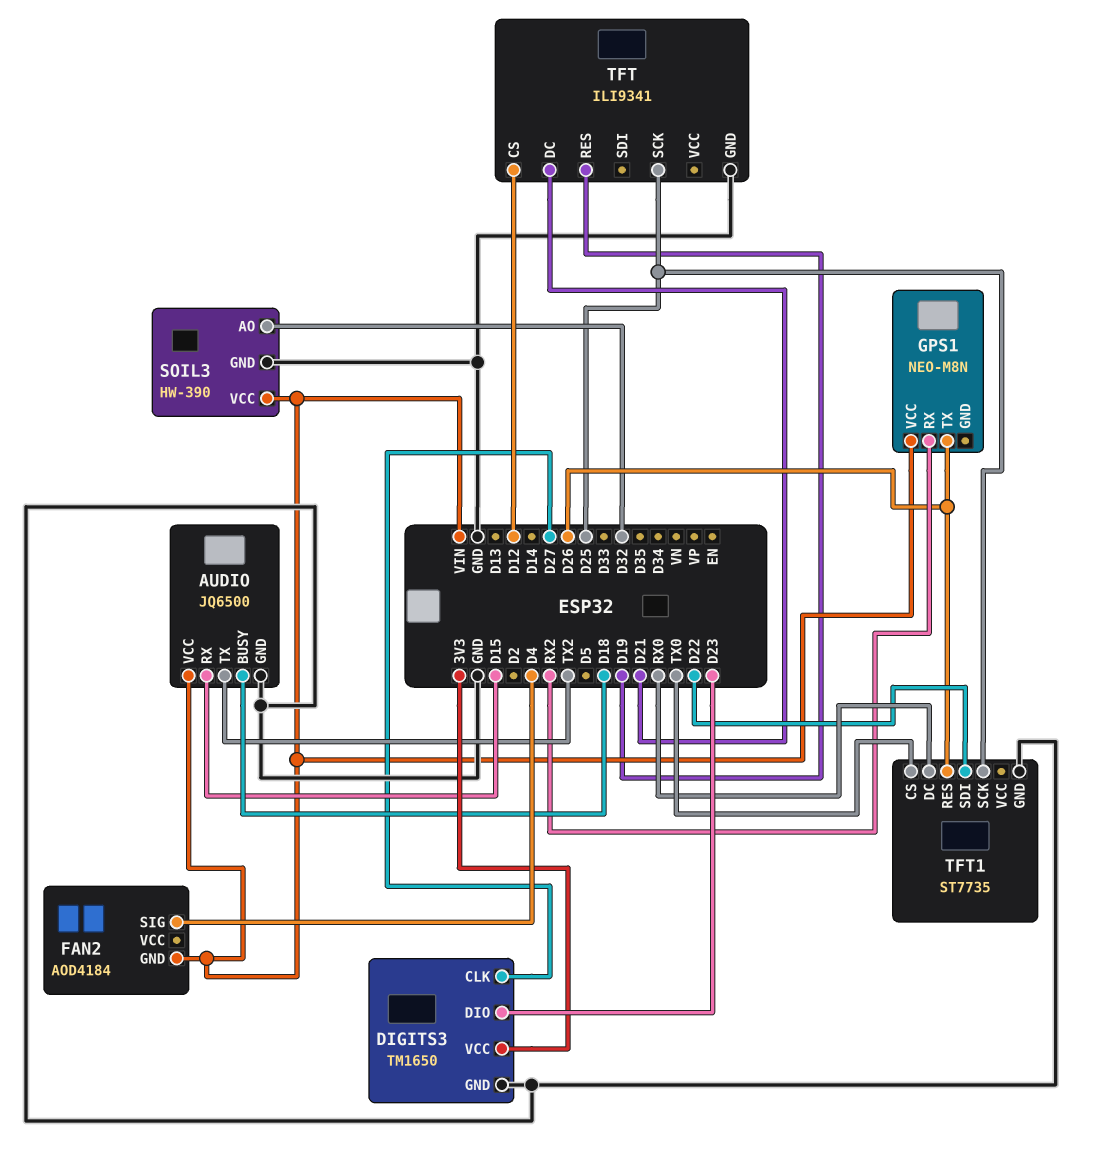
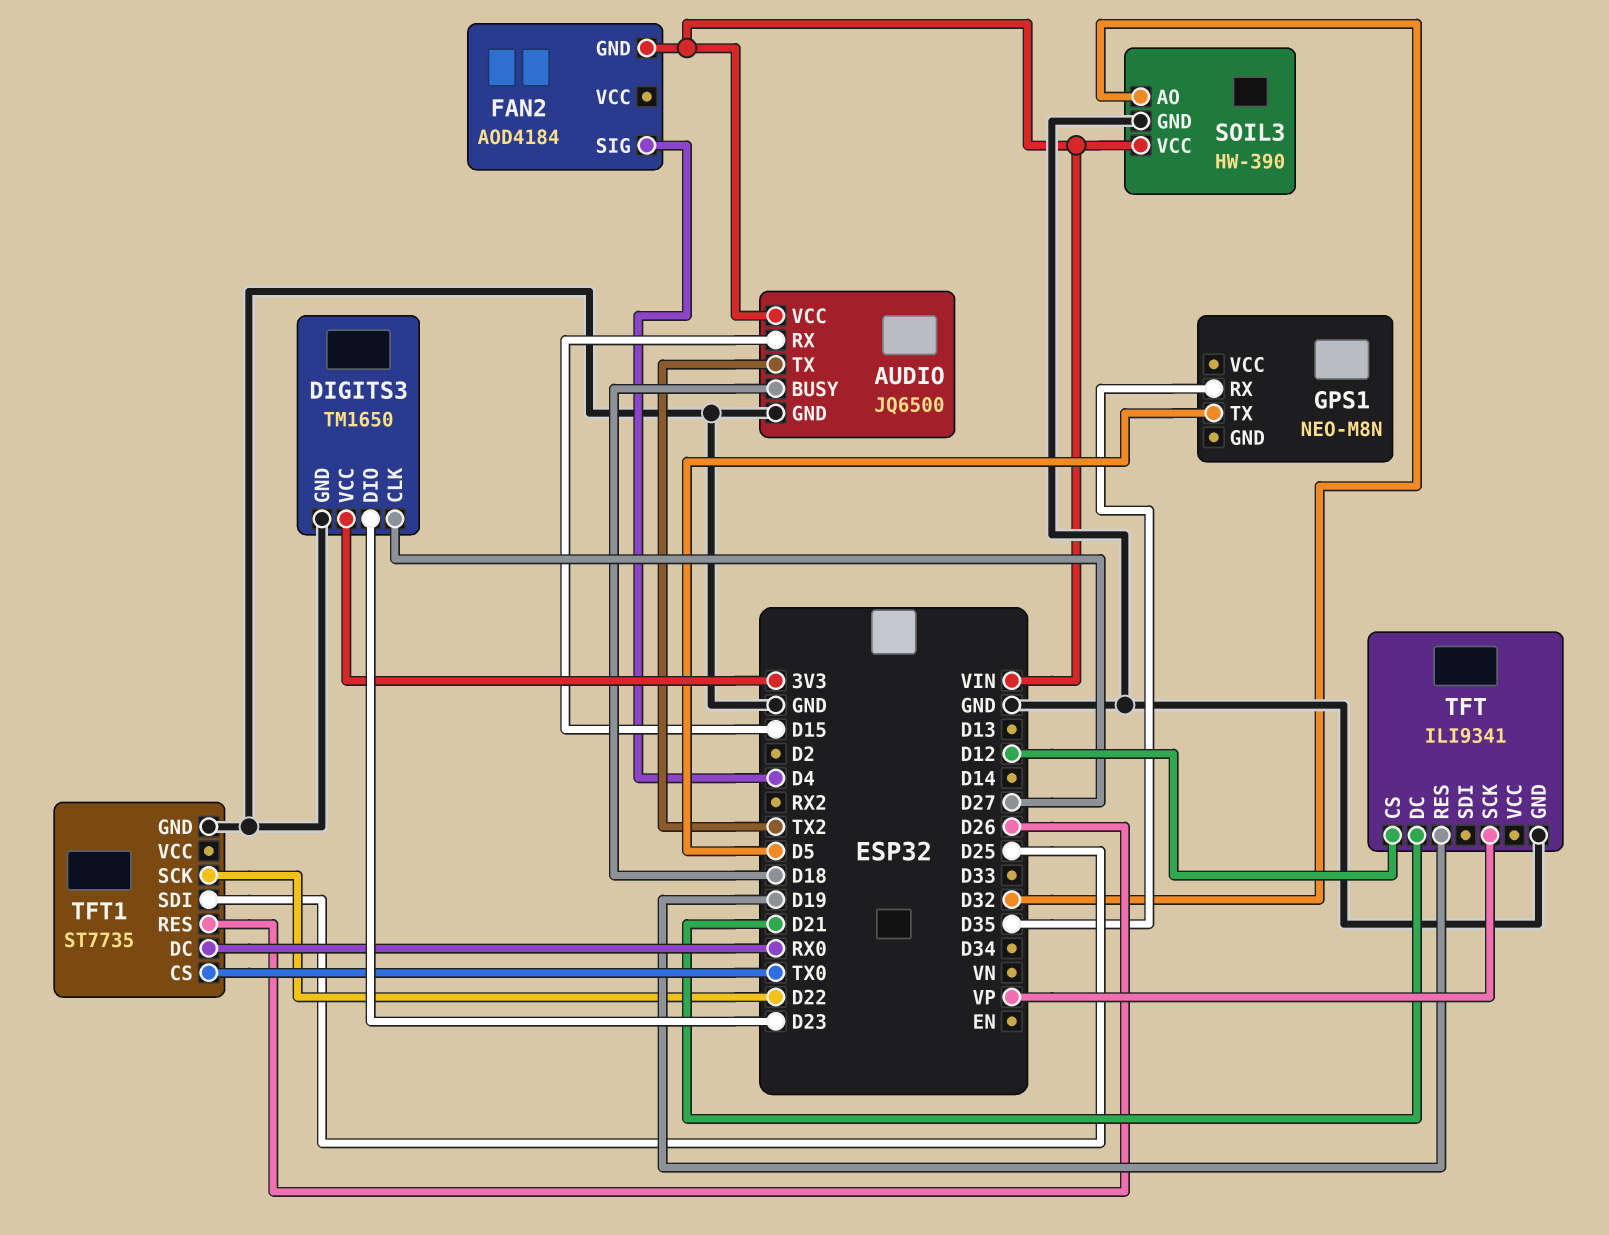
GPS1 pin RX: RX2 -> D35
GPS1 pin TX: D26 -> D5
GPS1 pin VCC: VIN -> none
TFT pin SCK: D25 -> VP
TFT1 pin SCK: D25 -> D22
TFT1 pin SDI: D22 -> D25

